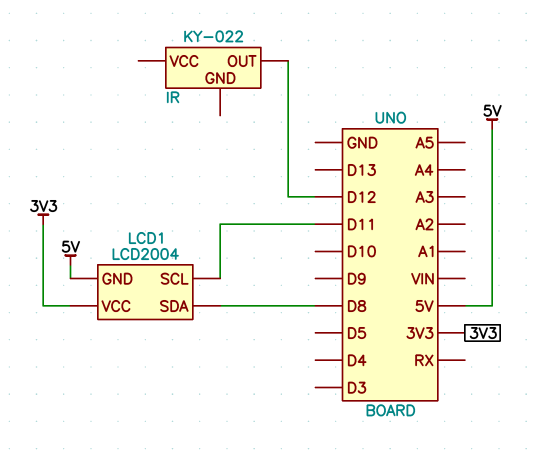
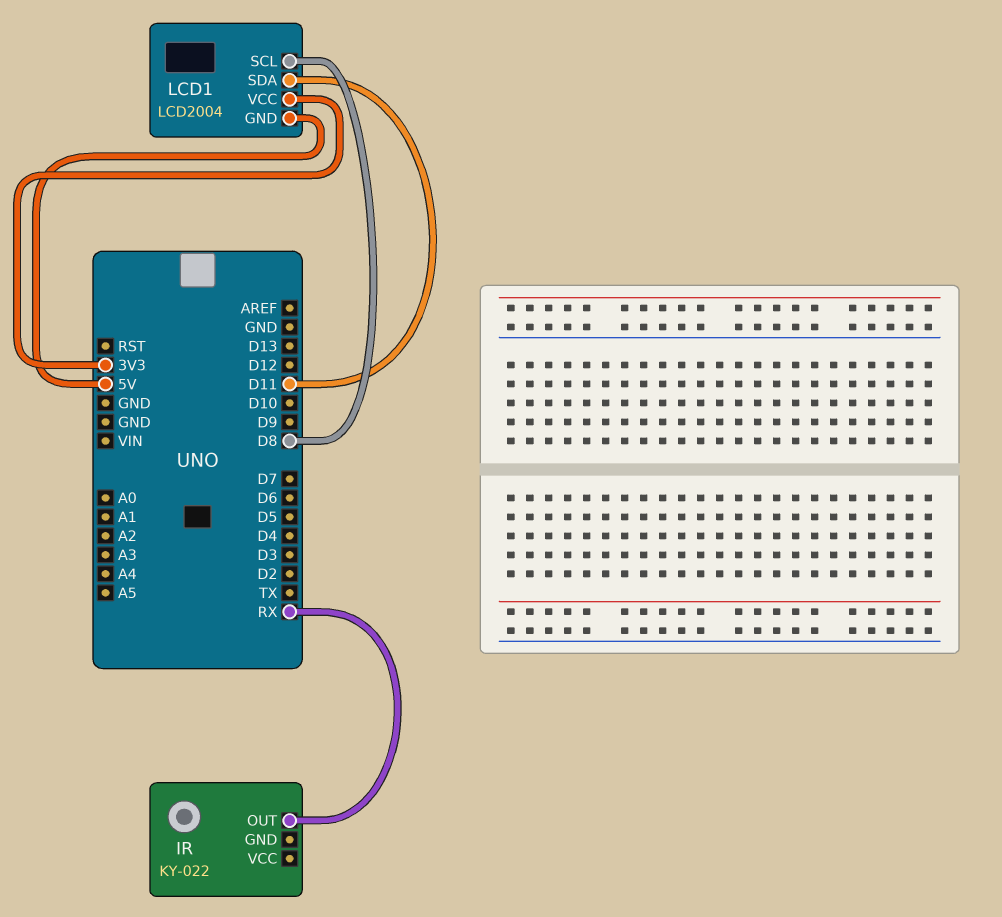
IR pin OUT: D12 -> RX
LCD1 pin SCL: D11 -> D8
LCD1 pin SDA: D8 -> D11

